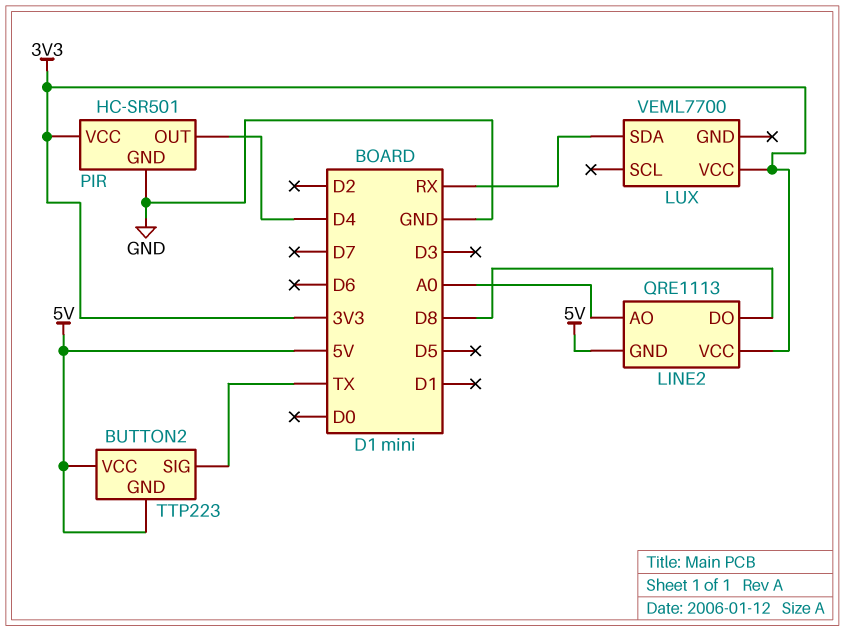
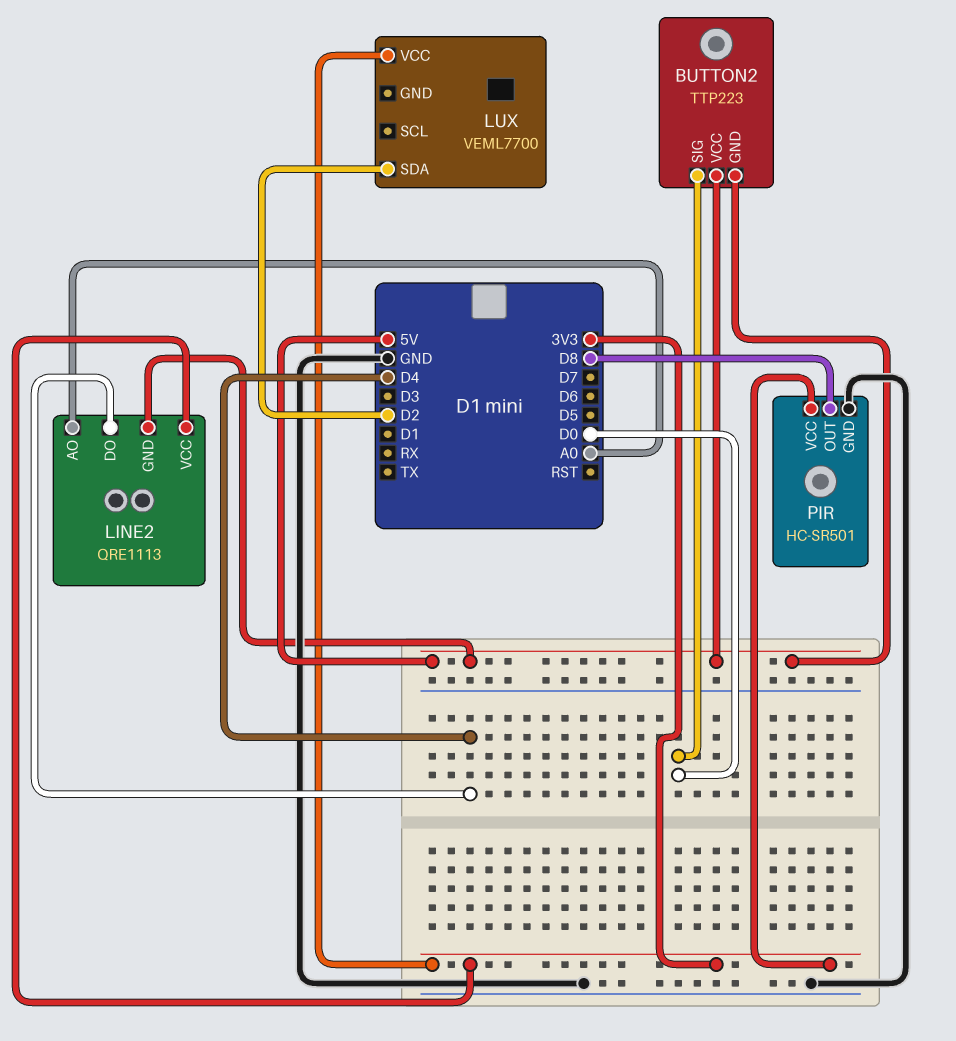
BUTTON2 pin SIG: TX -> D0
LINE2 pin DO: D8 -> D4
LUX pin SDA: RX -> D2
PIR pin OUT: D4 -> D8

